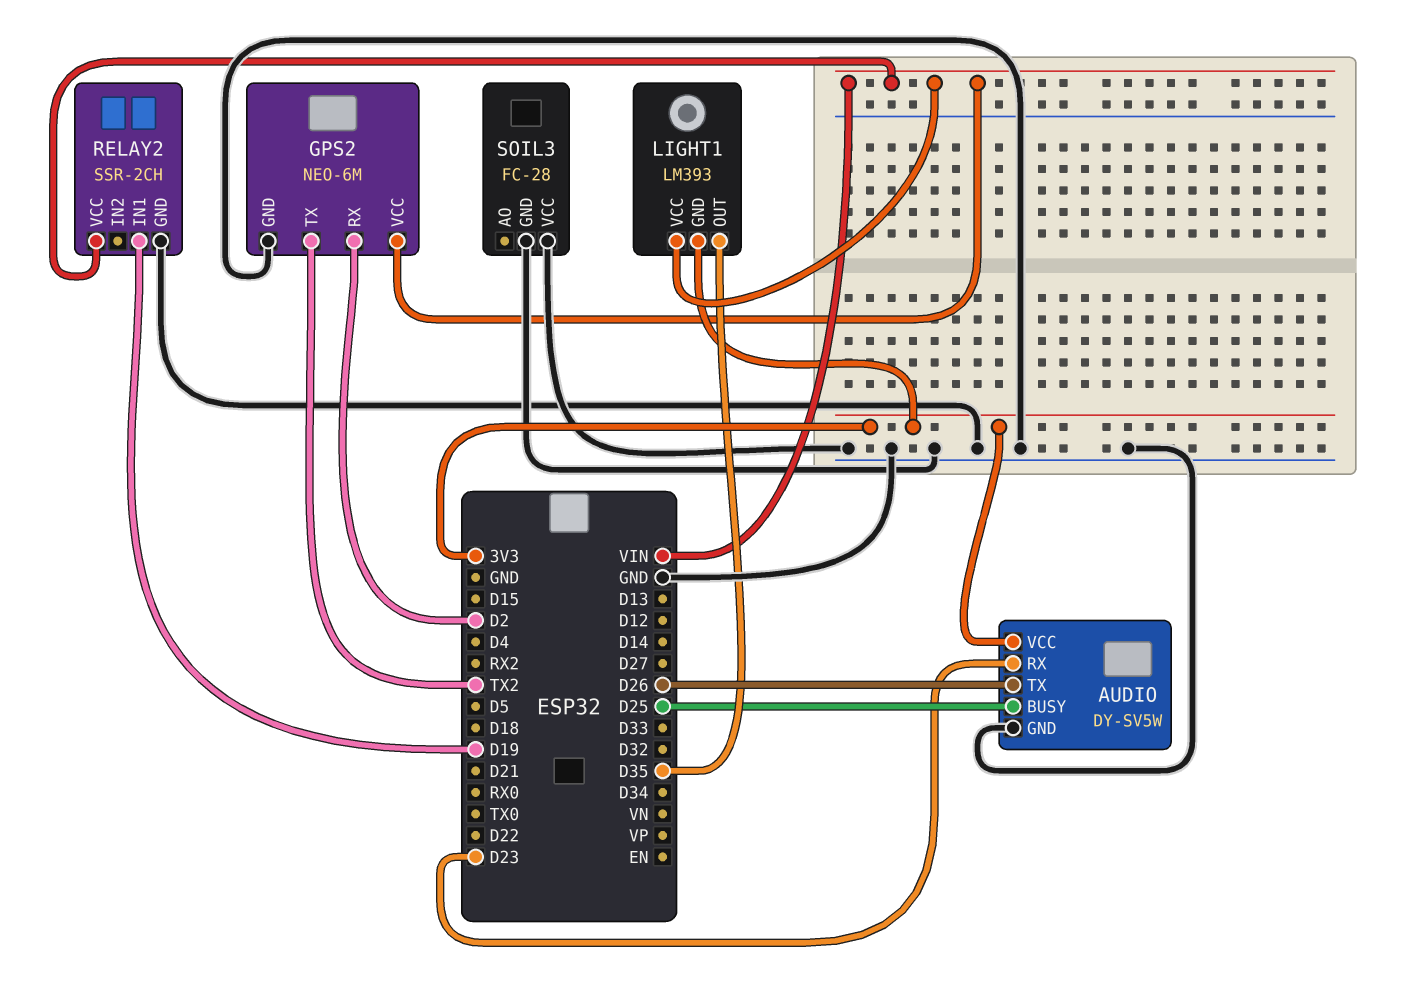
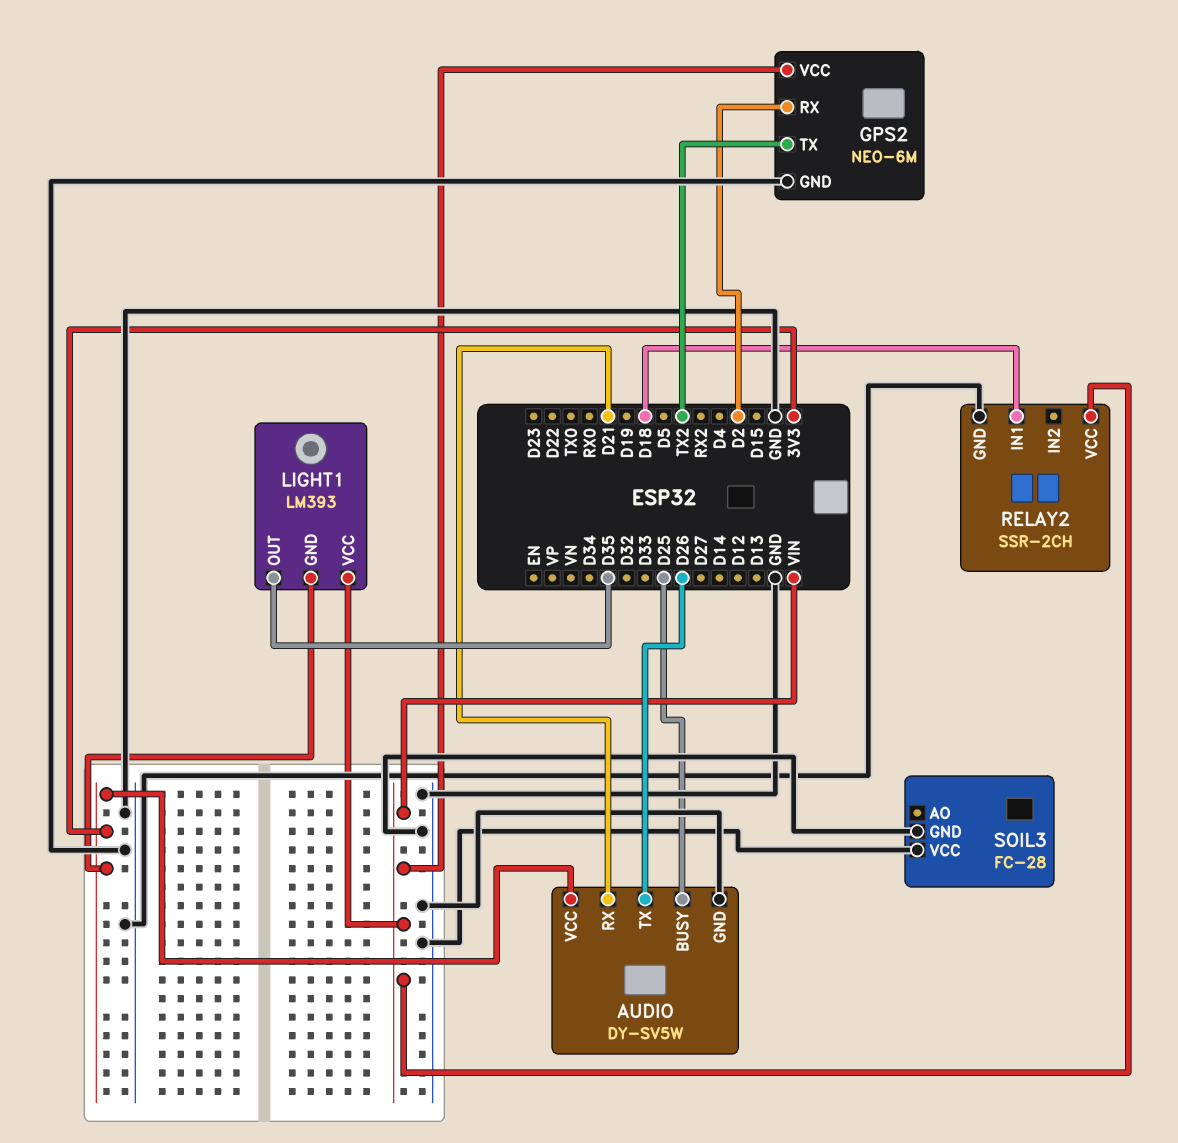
AUDIO pin RX: D23 -> D21
RELAY2 pin IN1: D19 -> D18

